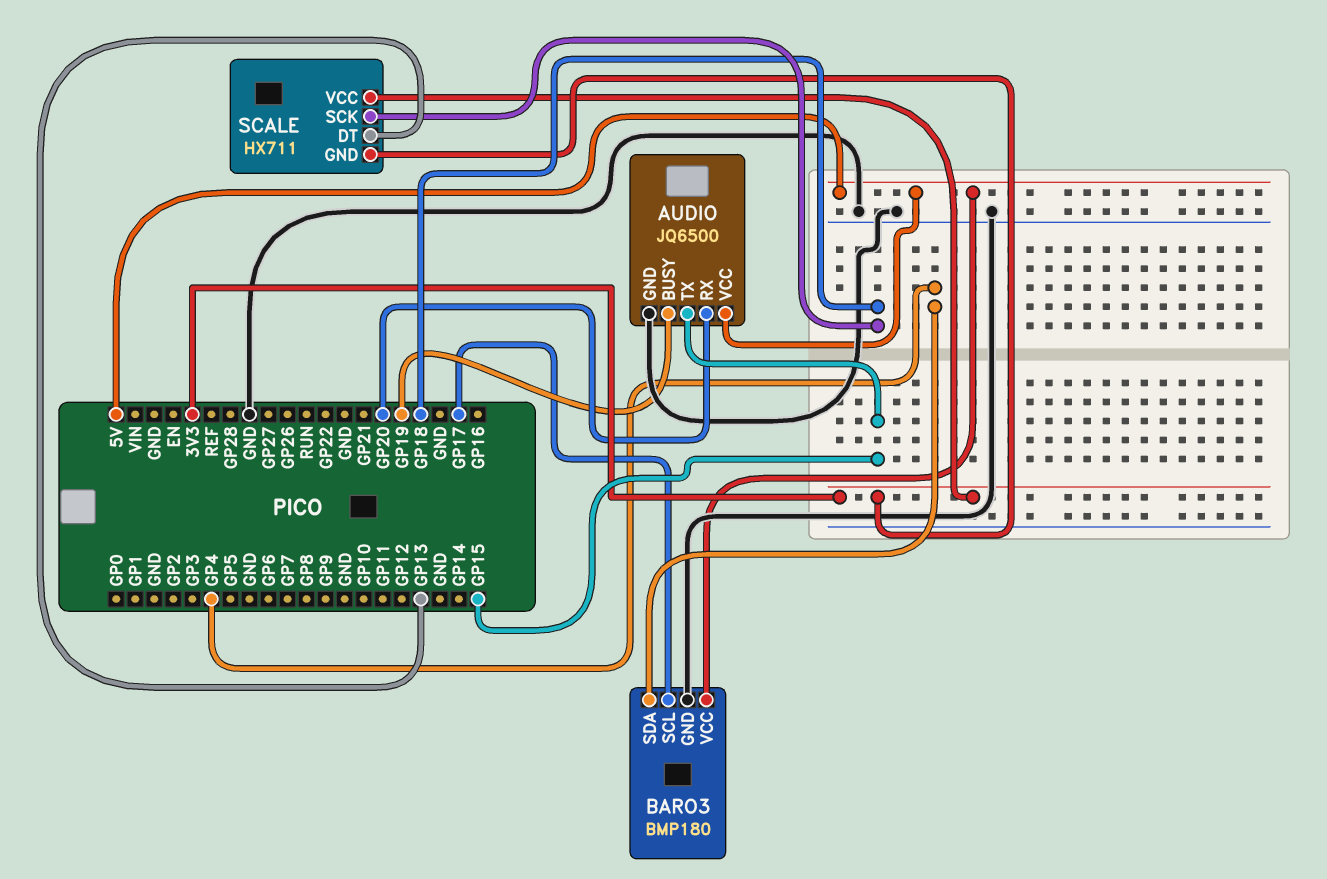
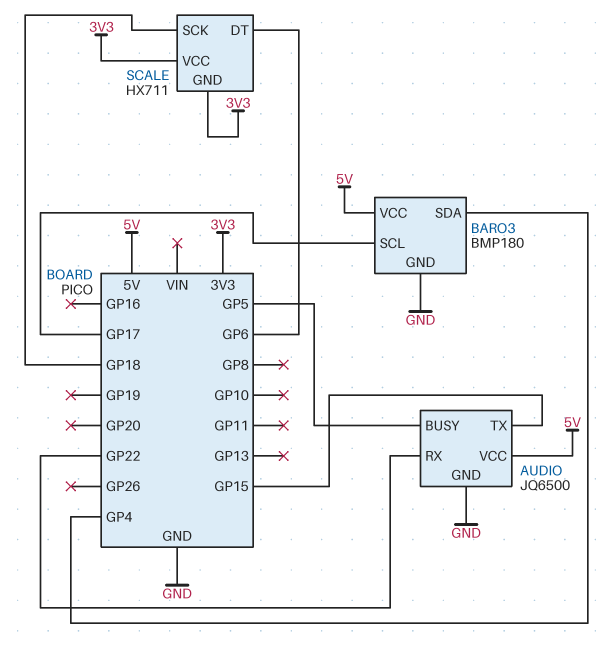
AUDIO pin BUSY: GP19 -> GP5
AUDIO pin RX: GP20 -> GP22
SCALE pin DT: GP13 -> GP6

